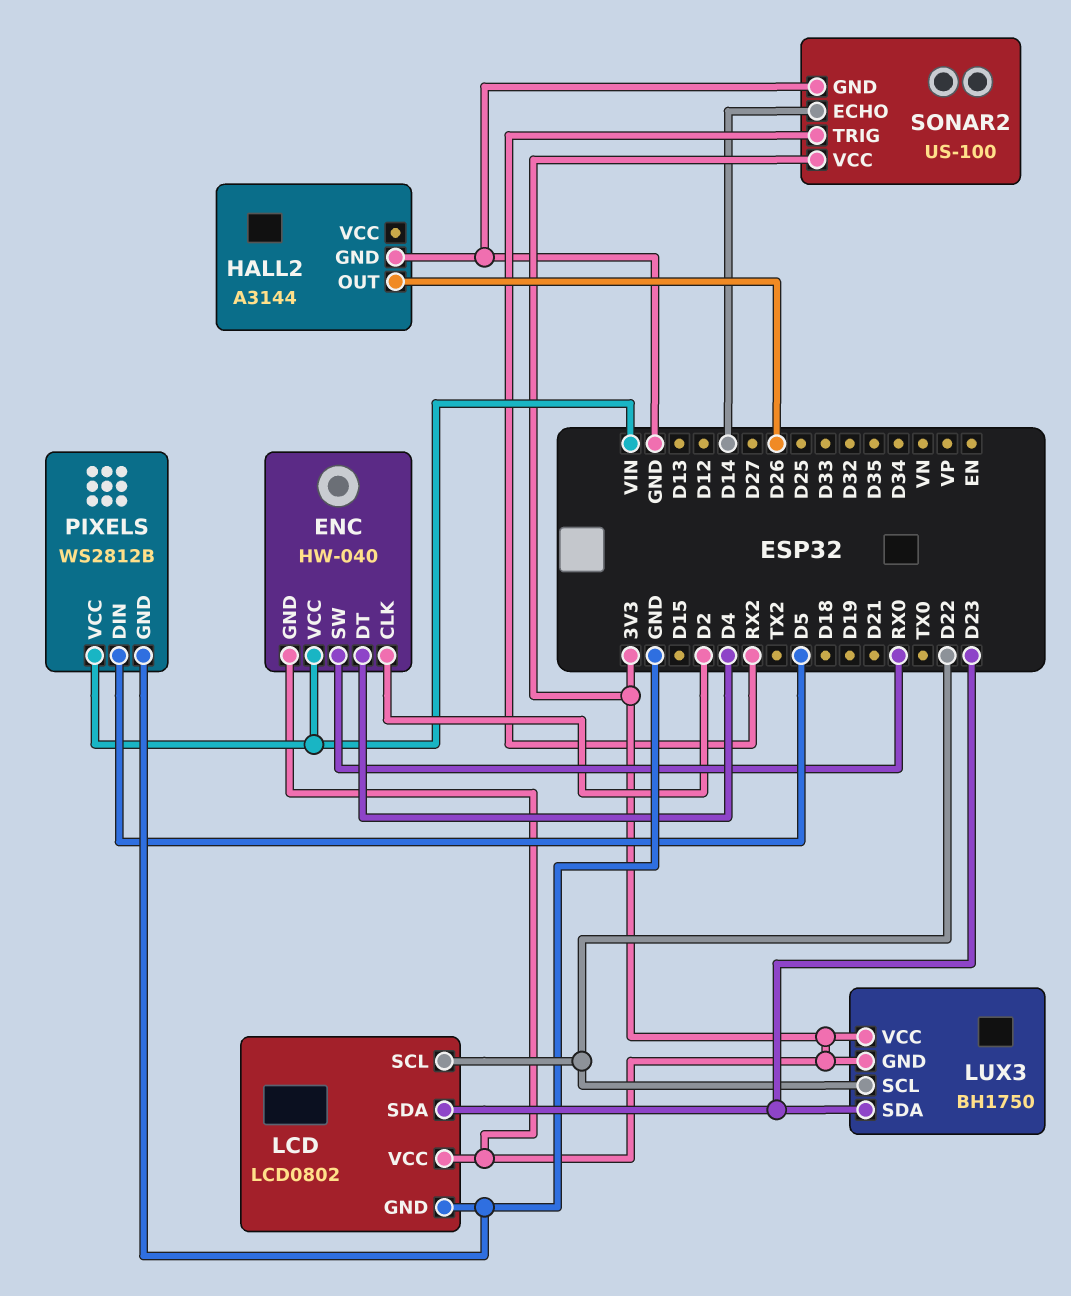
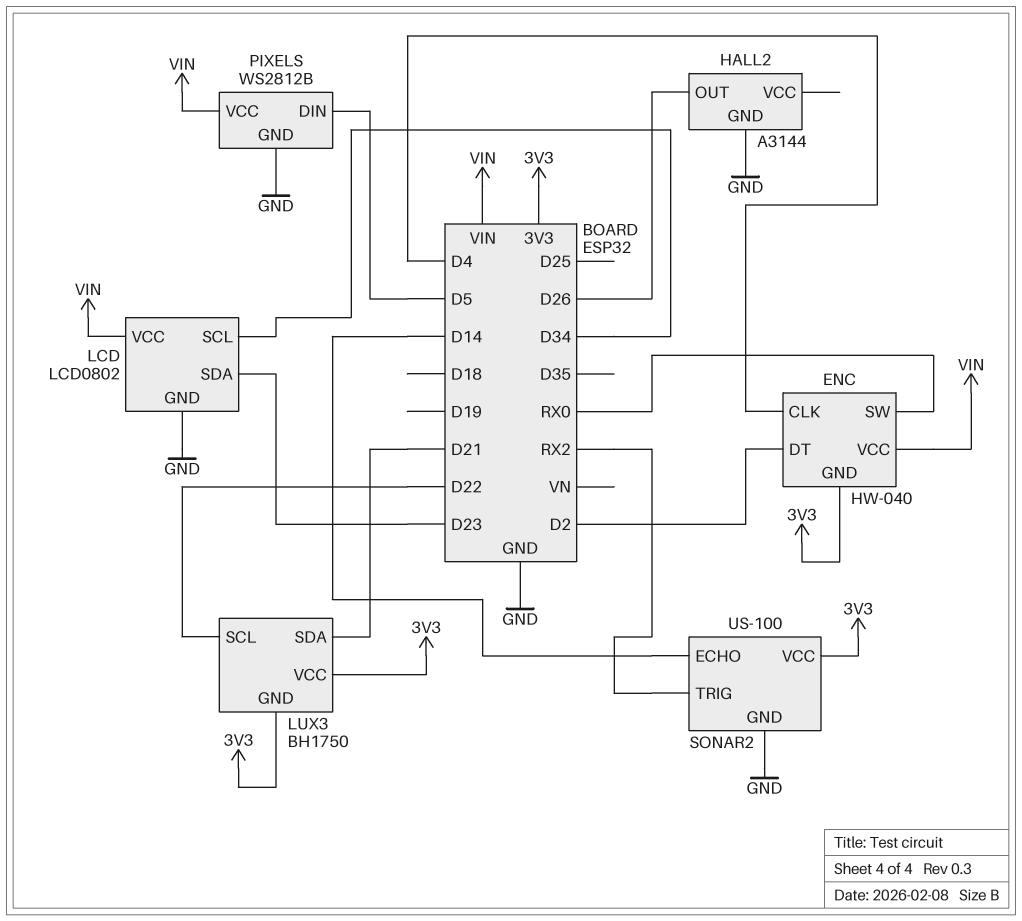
ENC pin CLK: D2 -> D4
ENC pin DT: D4 -> D2
LCD pin SCL: D22 -> D34
LCD pin VCC: 3V3 -> VIN
LUX3 pin SDA: D23 -> D21

